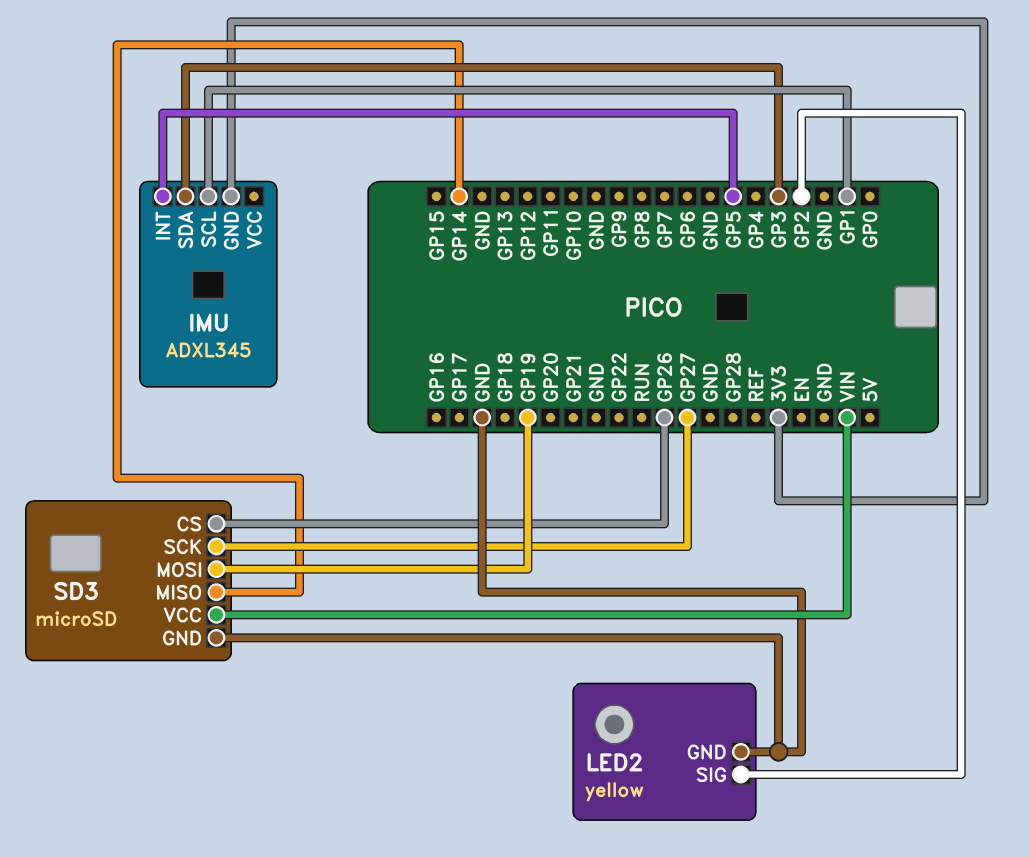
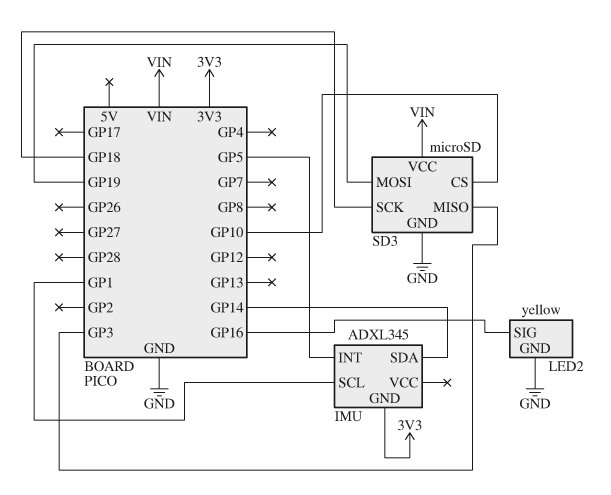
IMU pin SDA: GP3 -> GP14
LED2 pin SIG: GP2 -> GP16
SD3 pin CS: GP26 -> GP10
SD3 pin MISO: GP14 -> GP3
SD3 pin SCK: GP27 -> GP18

